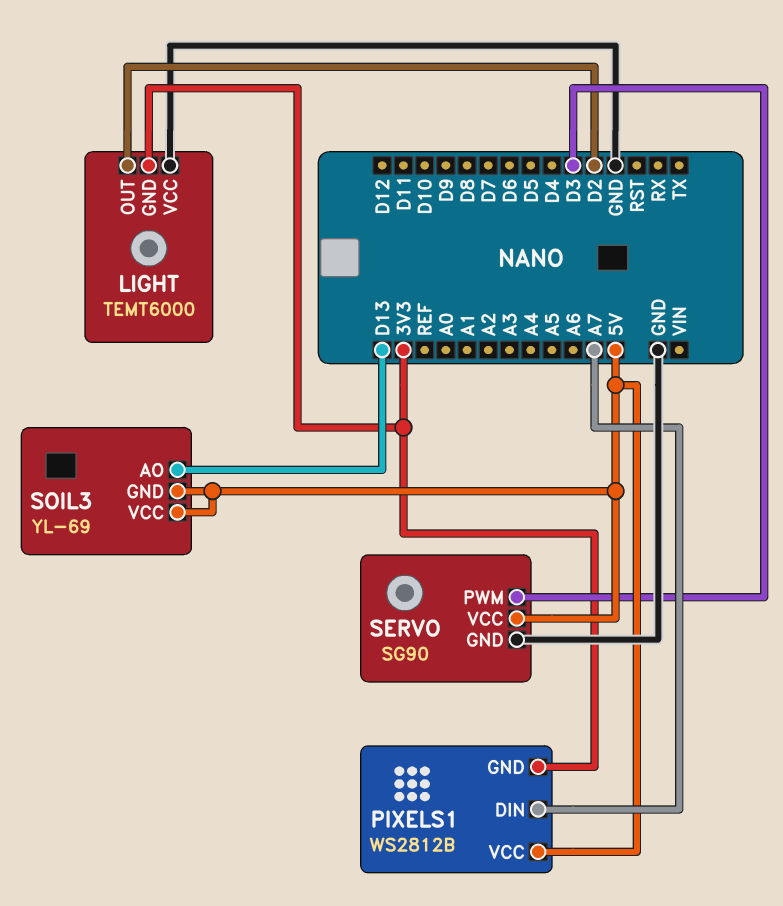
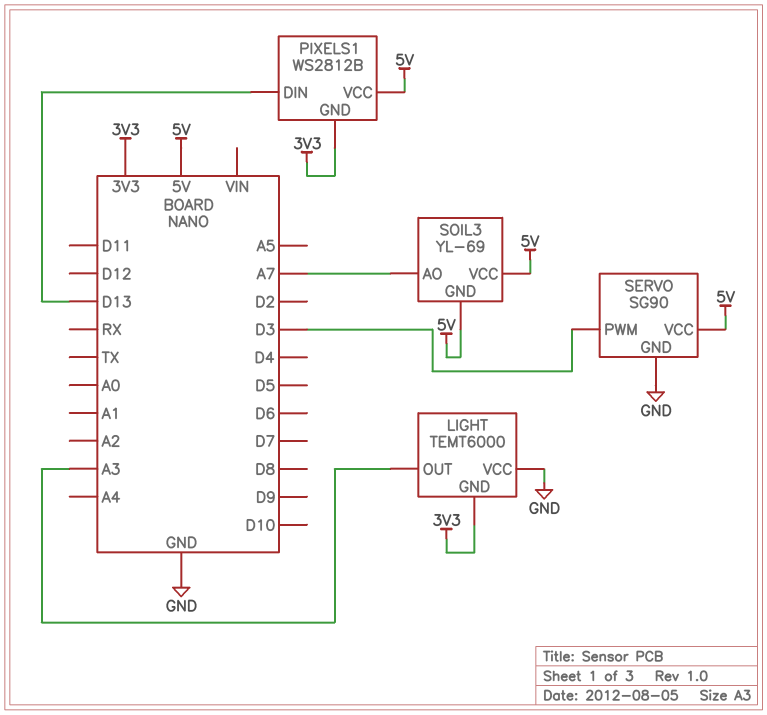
LIGHT pin OUT: D2 -> A3
PIXELS1 pin DIN: A7 -> D13
SOIL3 pin AO: D13 -> A7

